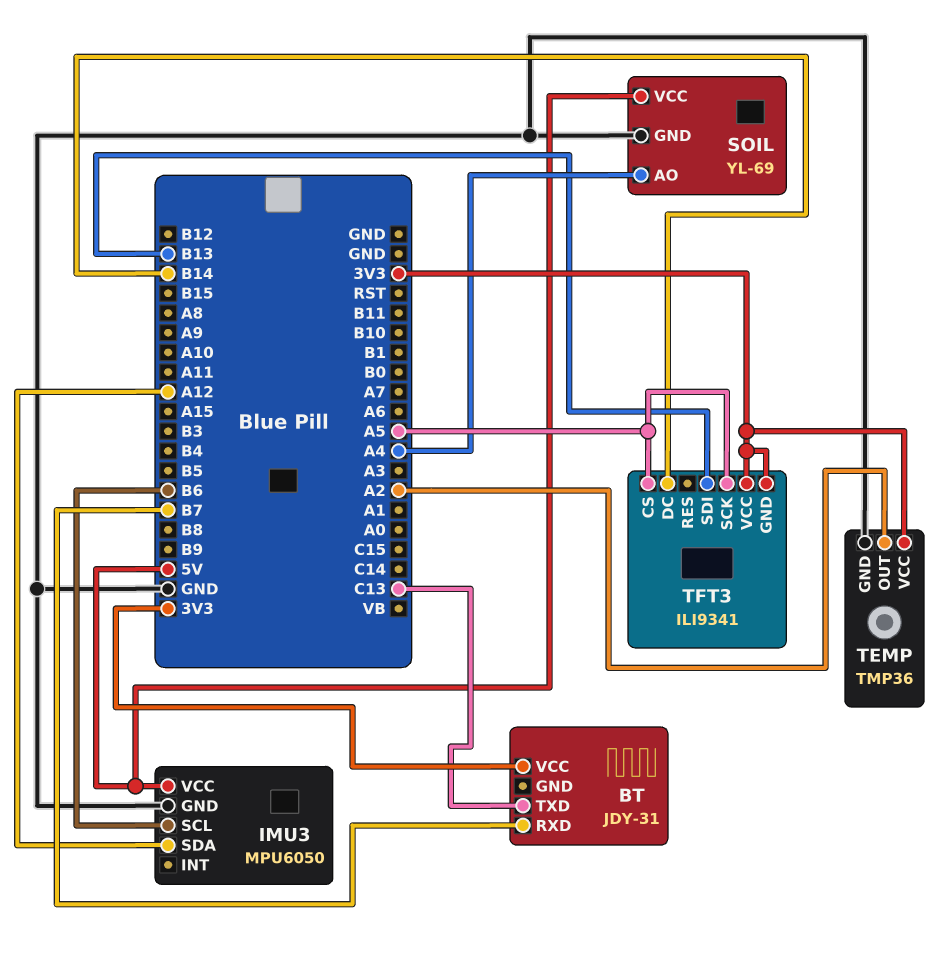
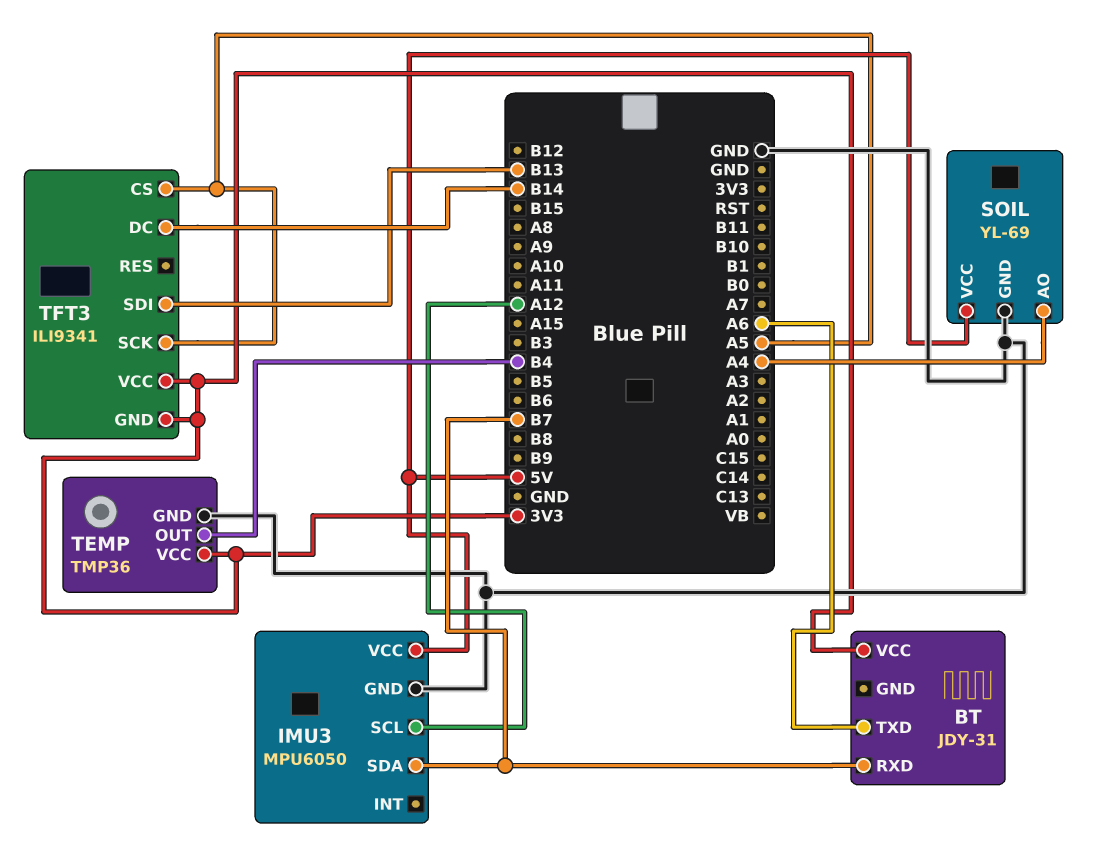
BT pin TXD: C13 -> A6
IMU3 pin SCL: B6 -> A12
IMU3 pin SDA: A12 -> B7
TEMP pin OUT: A2 -> B4

